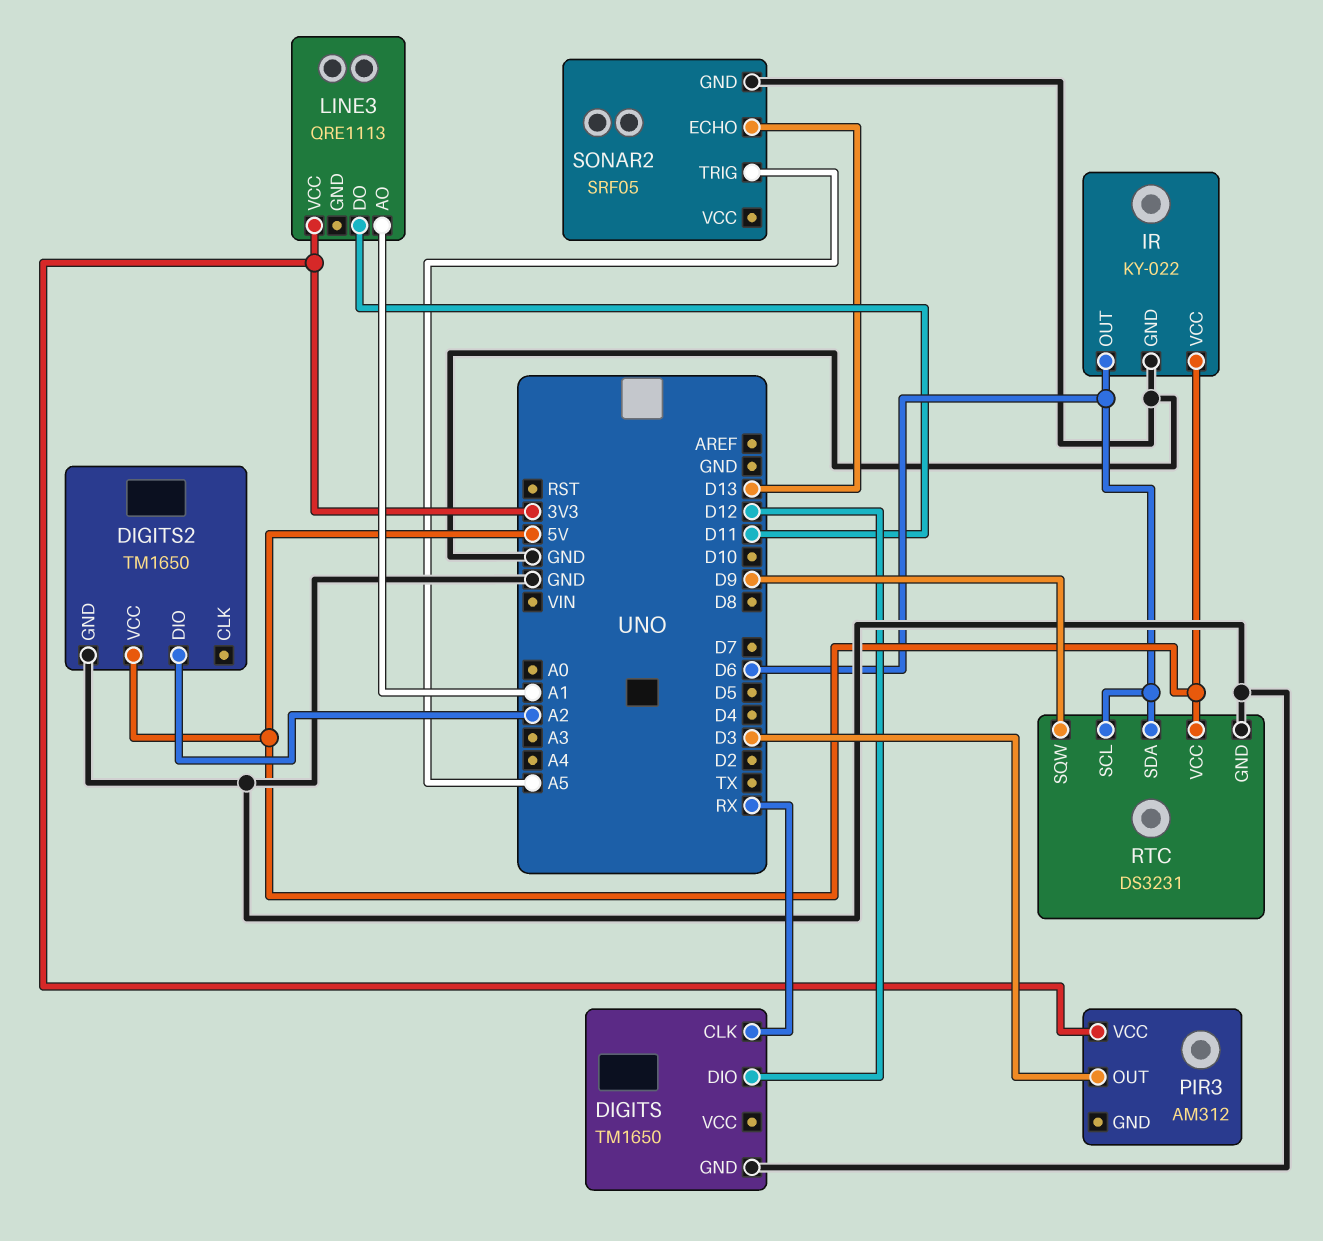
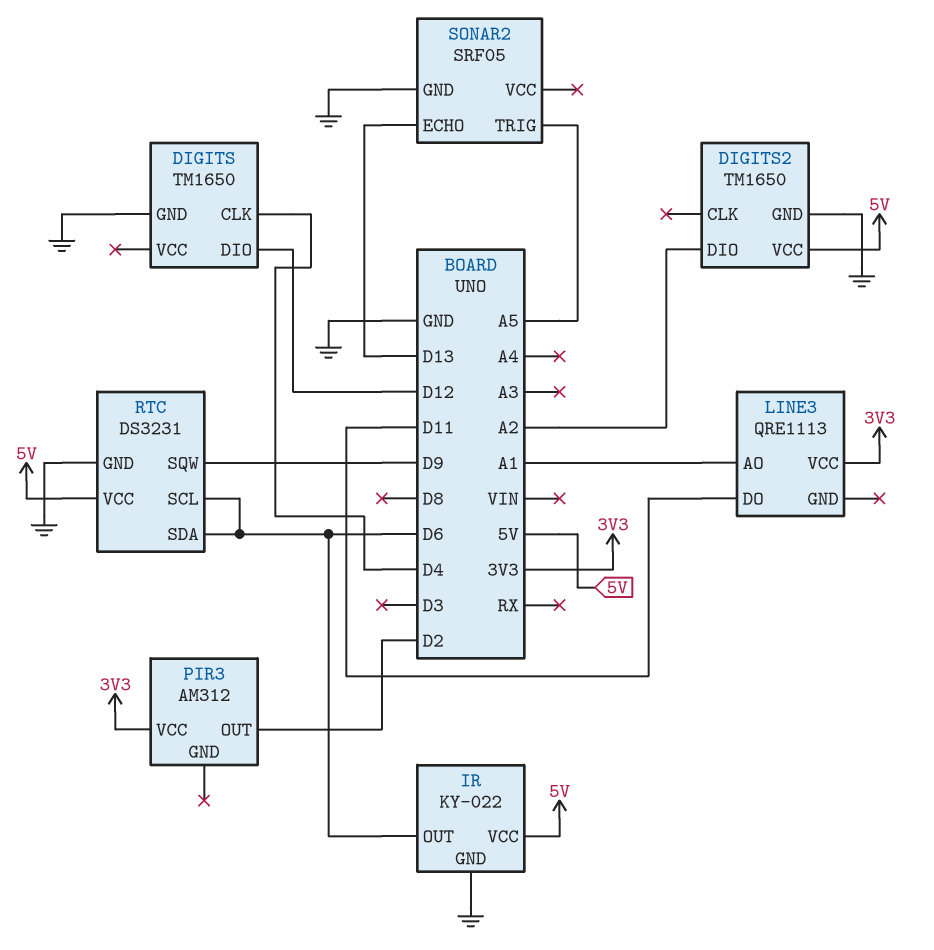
DIGITS pin CLK: RX -> D4
PIR3 pin OUT: D3 -> D2

